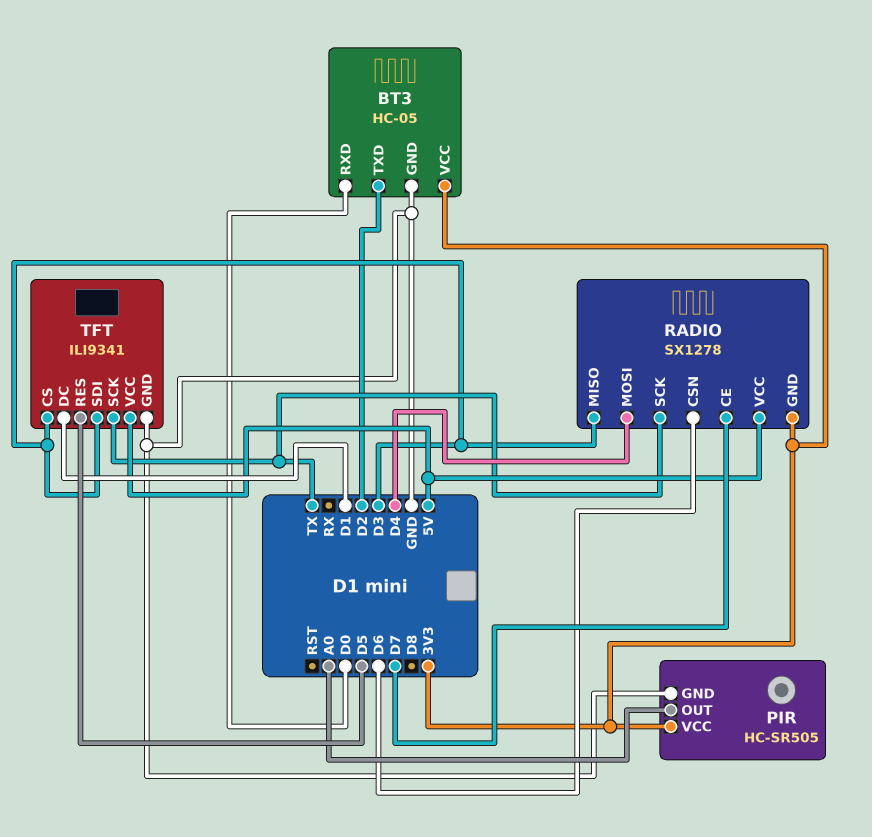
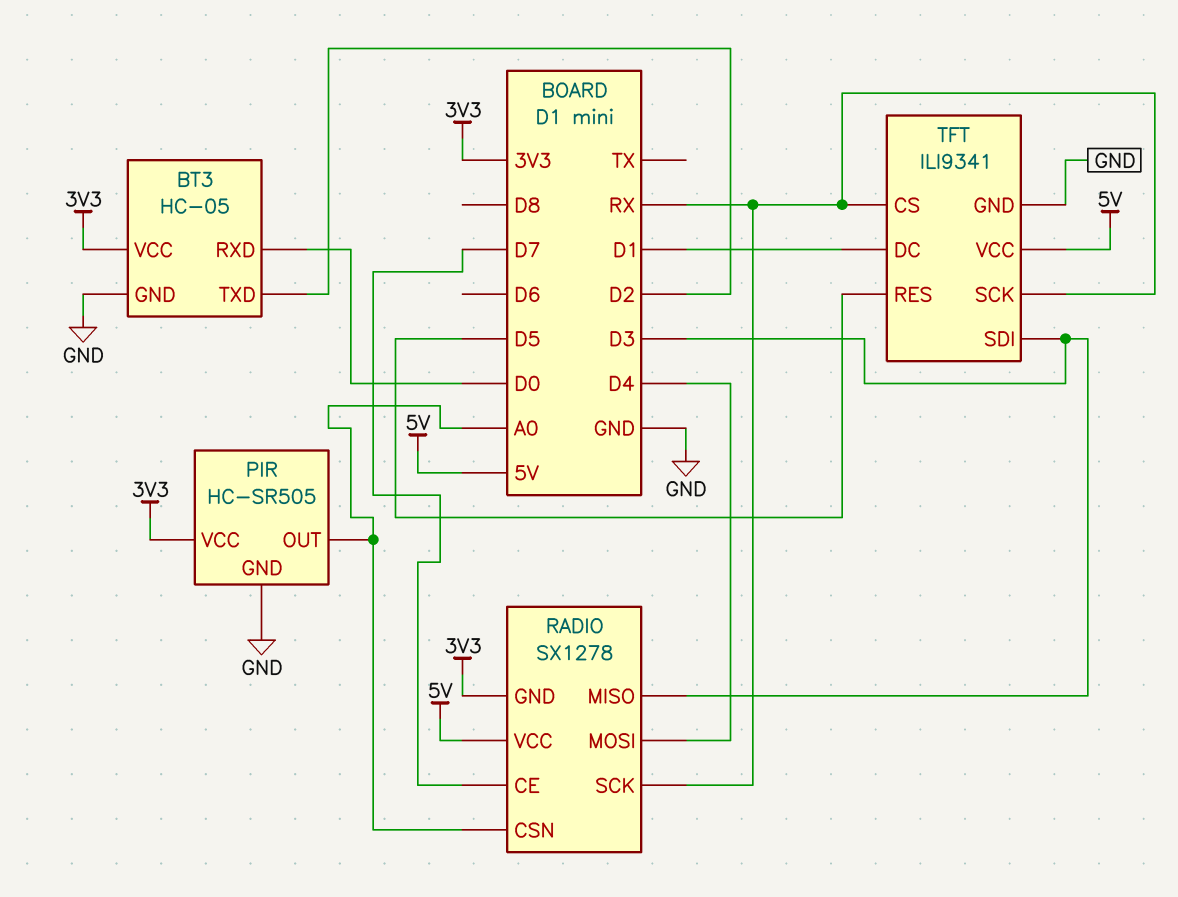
RADIO pin CSN: D6 -> A0
RADIO pin SCK: TX -> RX
TFT pin CS: D3 -> RX
TFT pin SCK: TX -> RX

